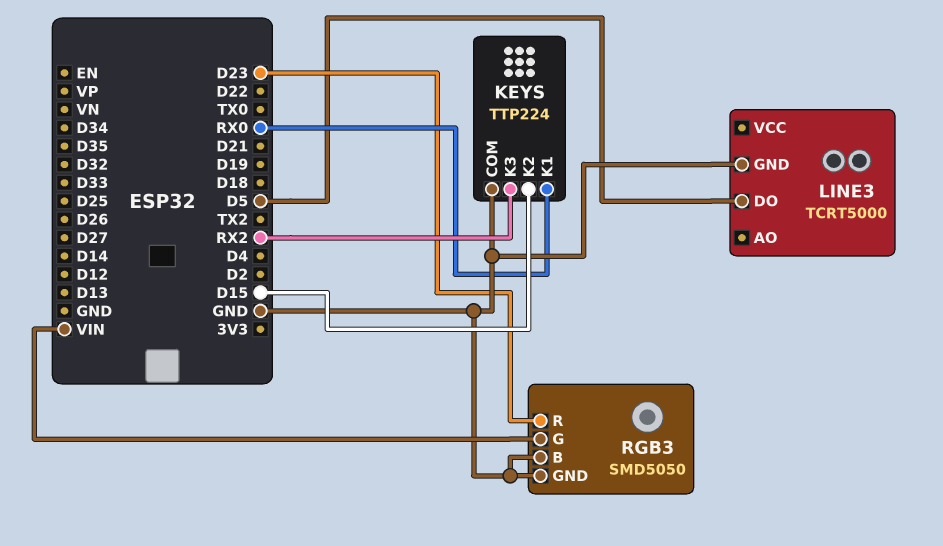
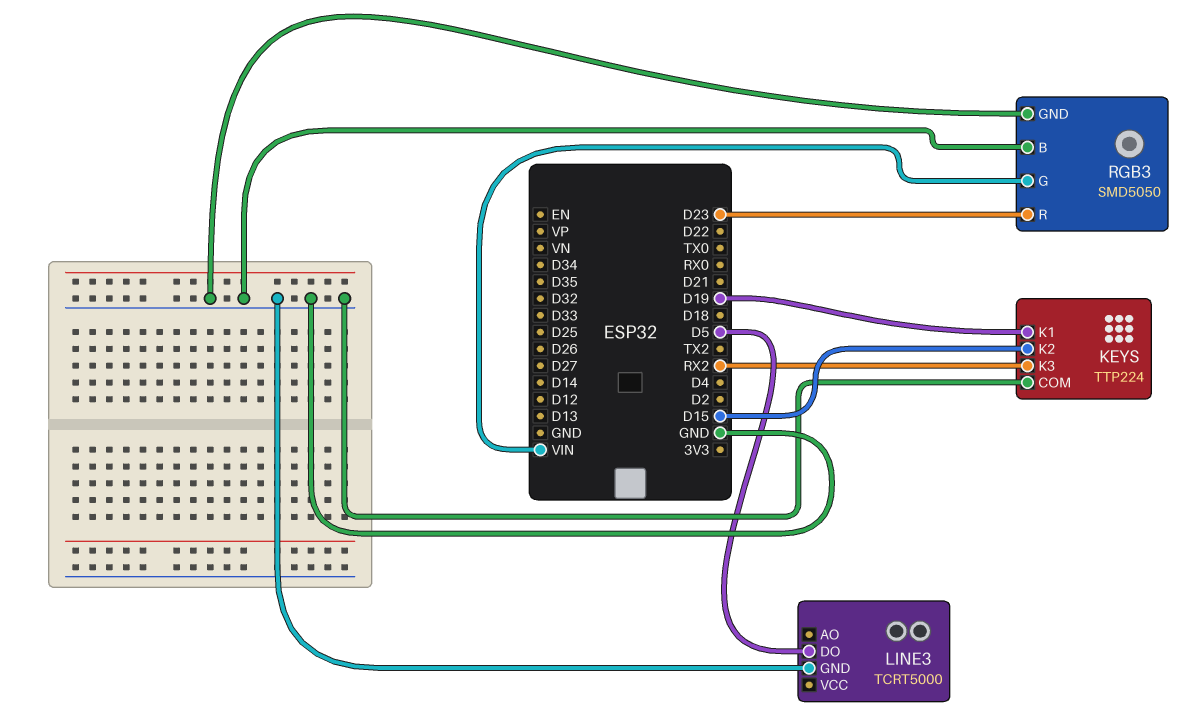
KEYS pin K1: RX0 -> D19

